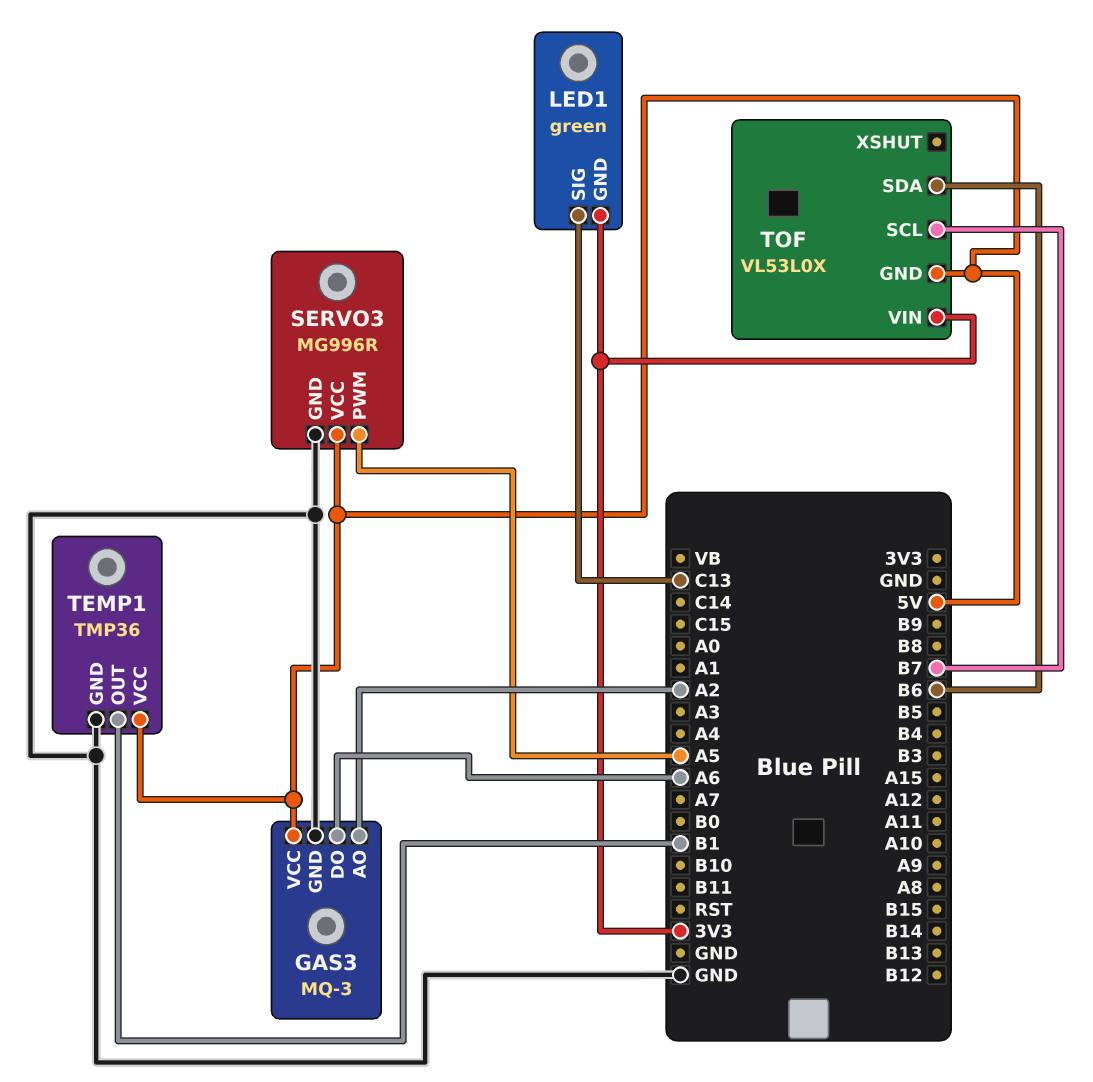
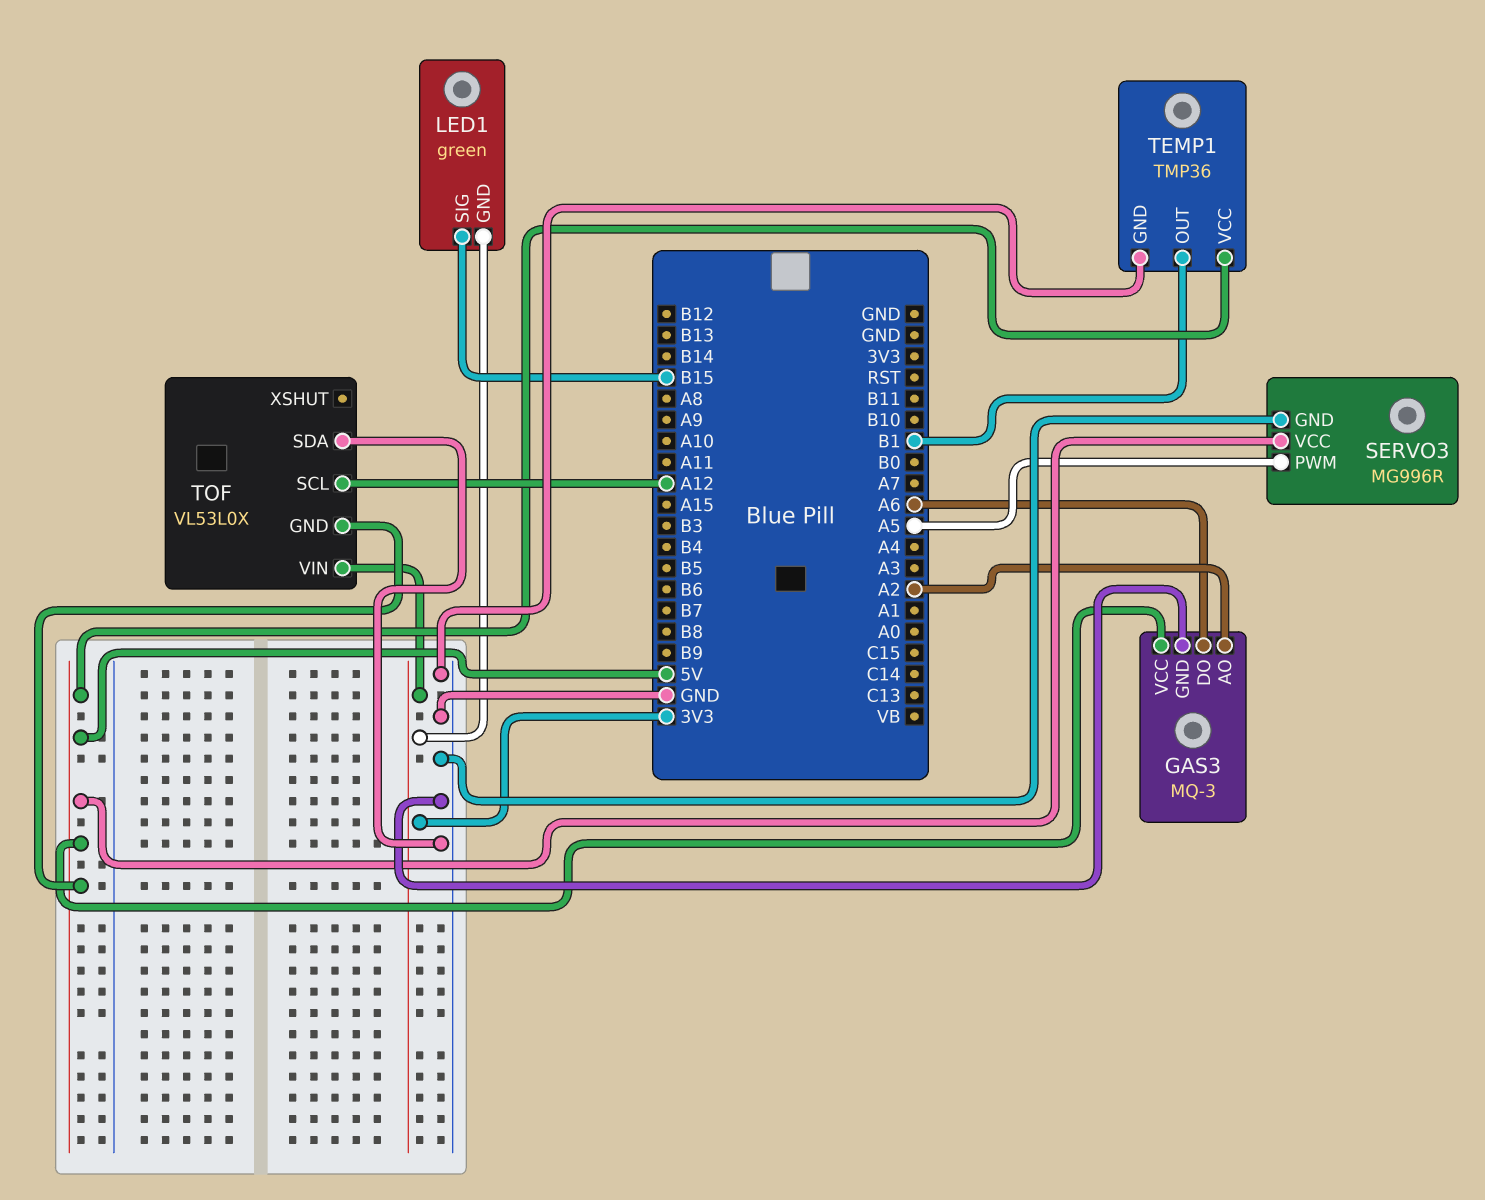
LED1 pin SIG: C13 -> B15
TOF pin SCL: B7 -> A12
TOF pin SDA: B6 -> GND

